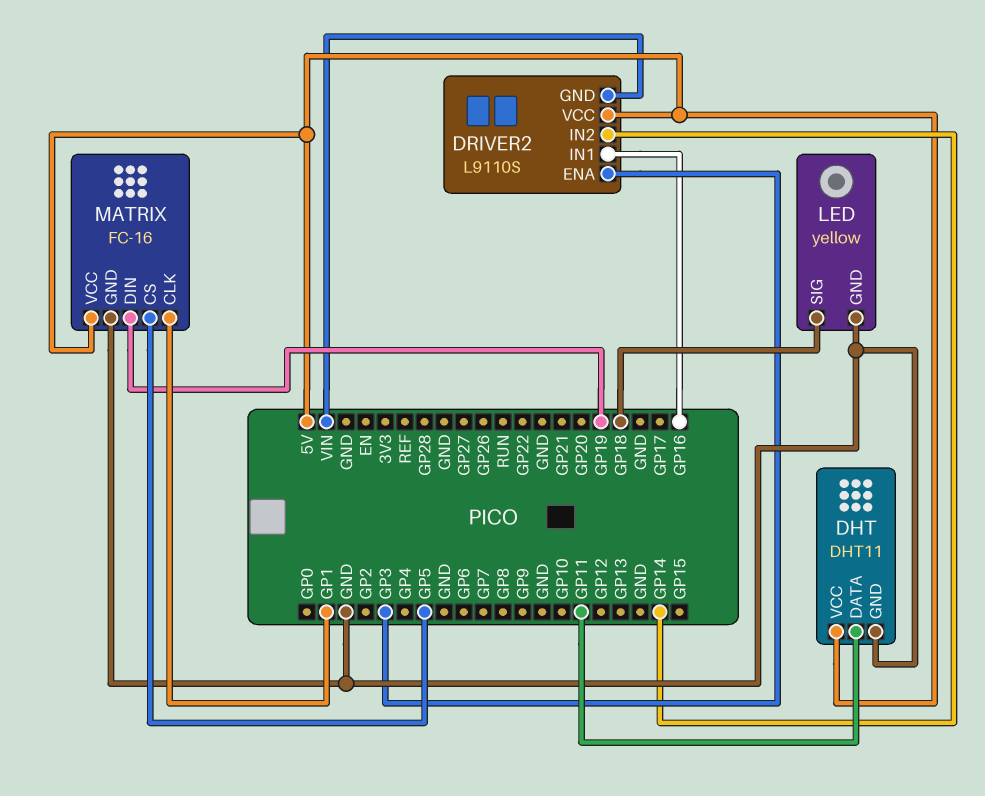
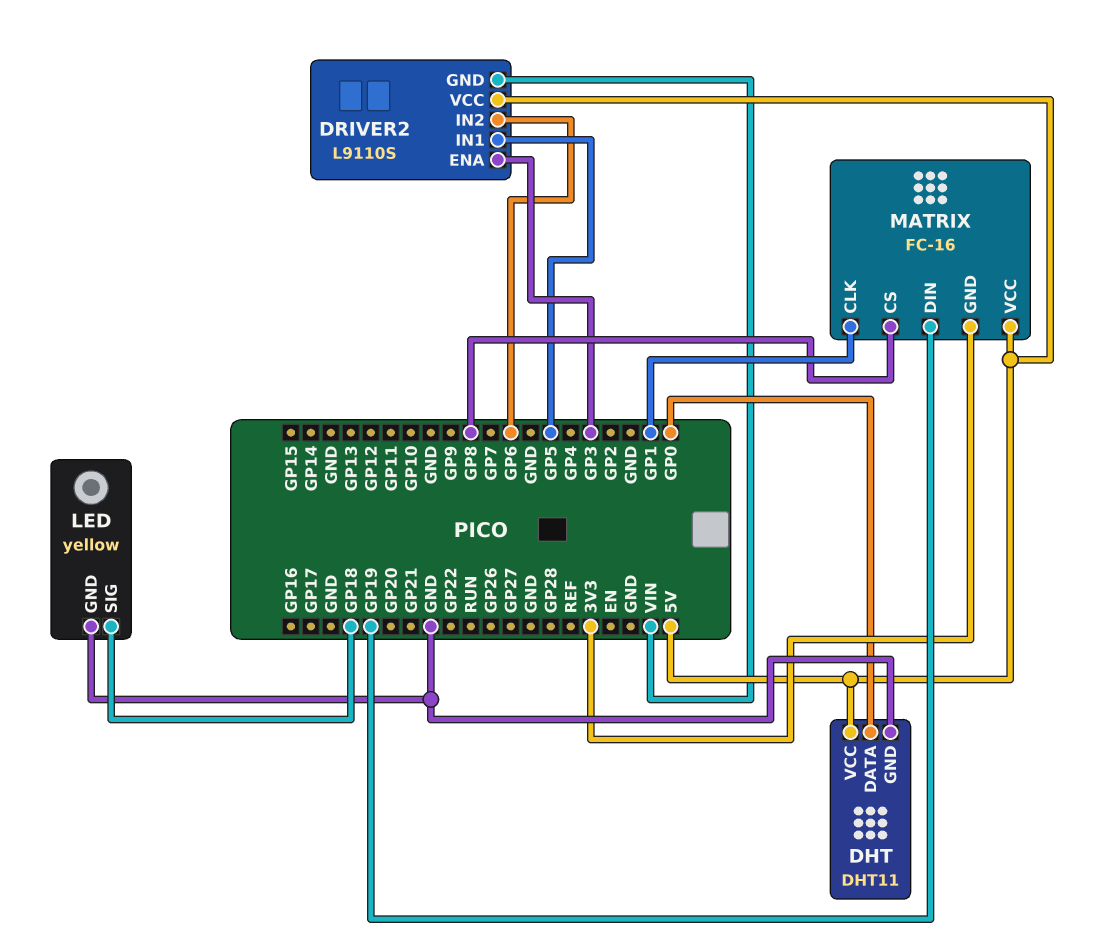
DHT pin DATA: GP11 -> GP0
DRIVER2 pin IN1: GP16 -> GP5
DRIVER2 pin IN2: GP14 -> GP6
MATRIX pin CS: GP5 -> GP8
MATRIX pin GND: GND -> 3V3

